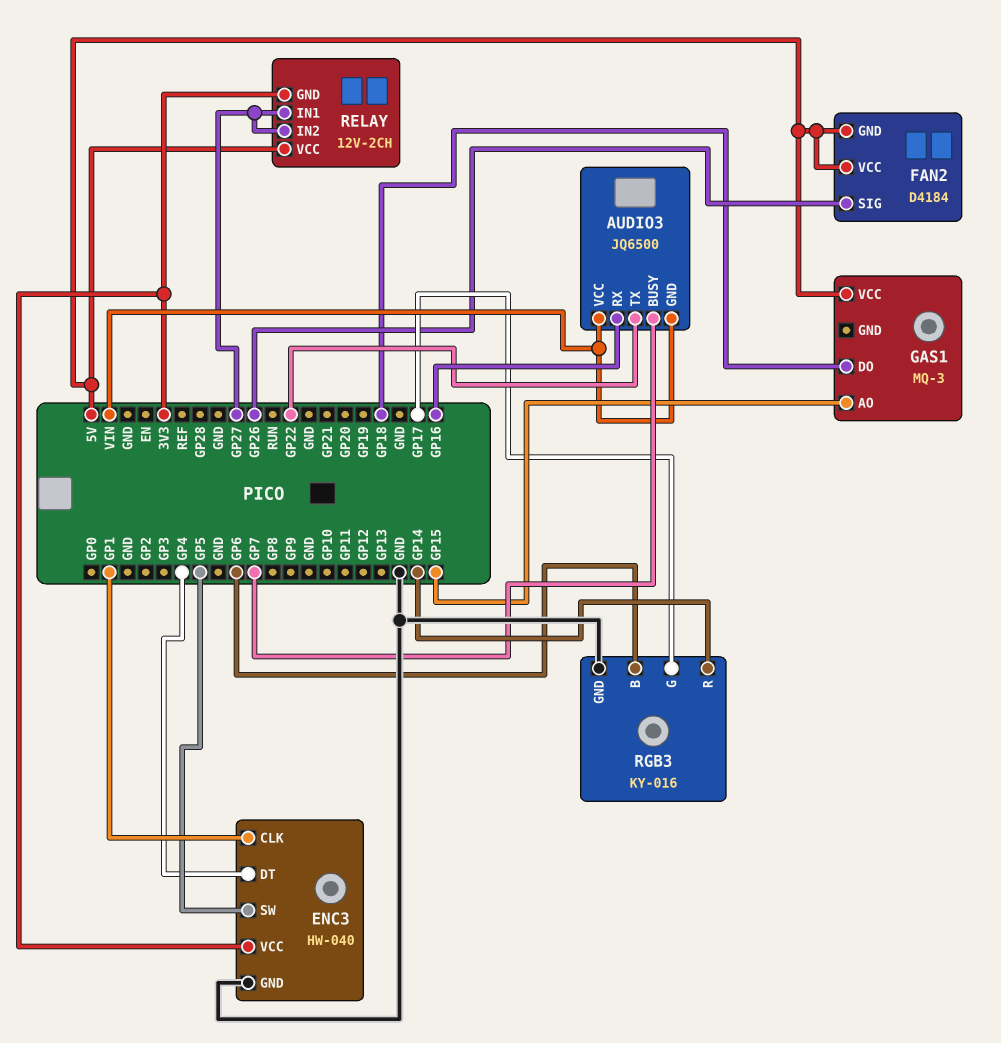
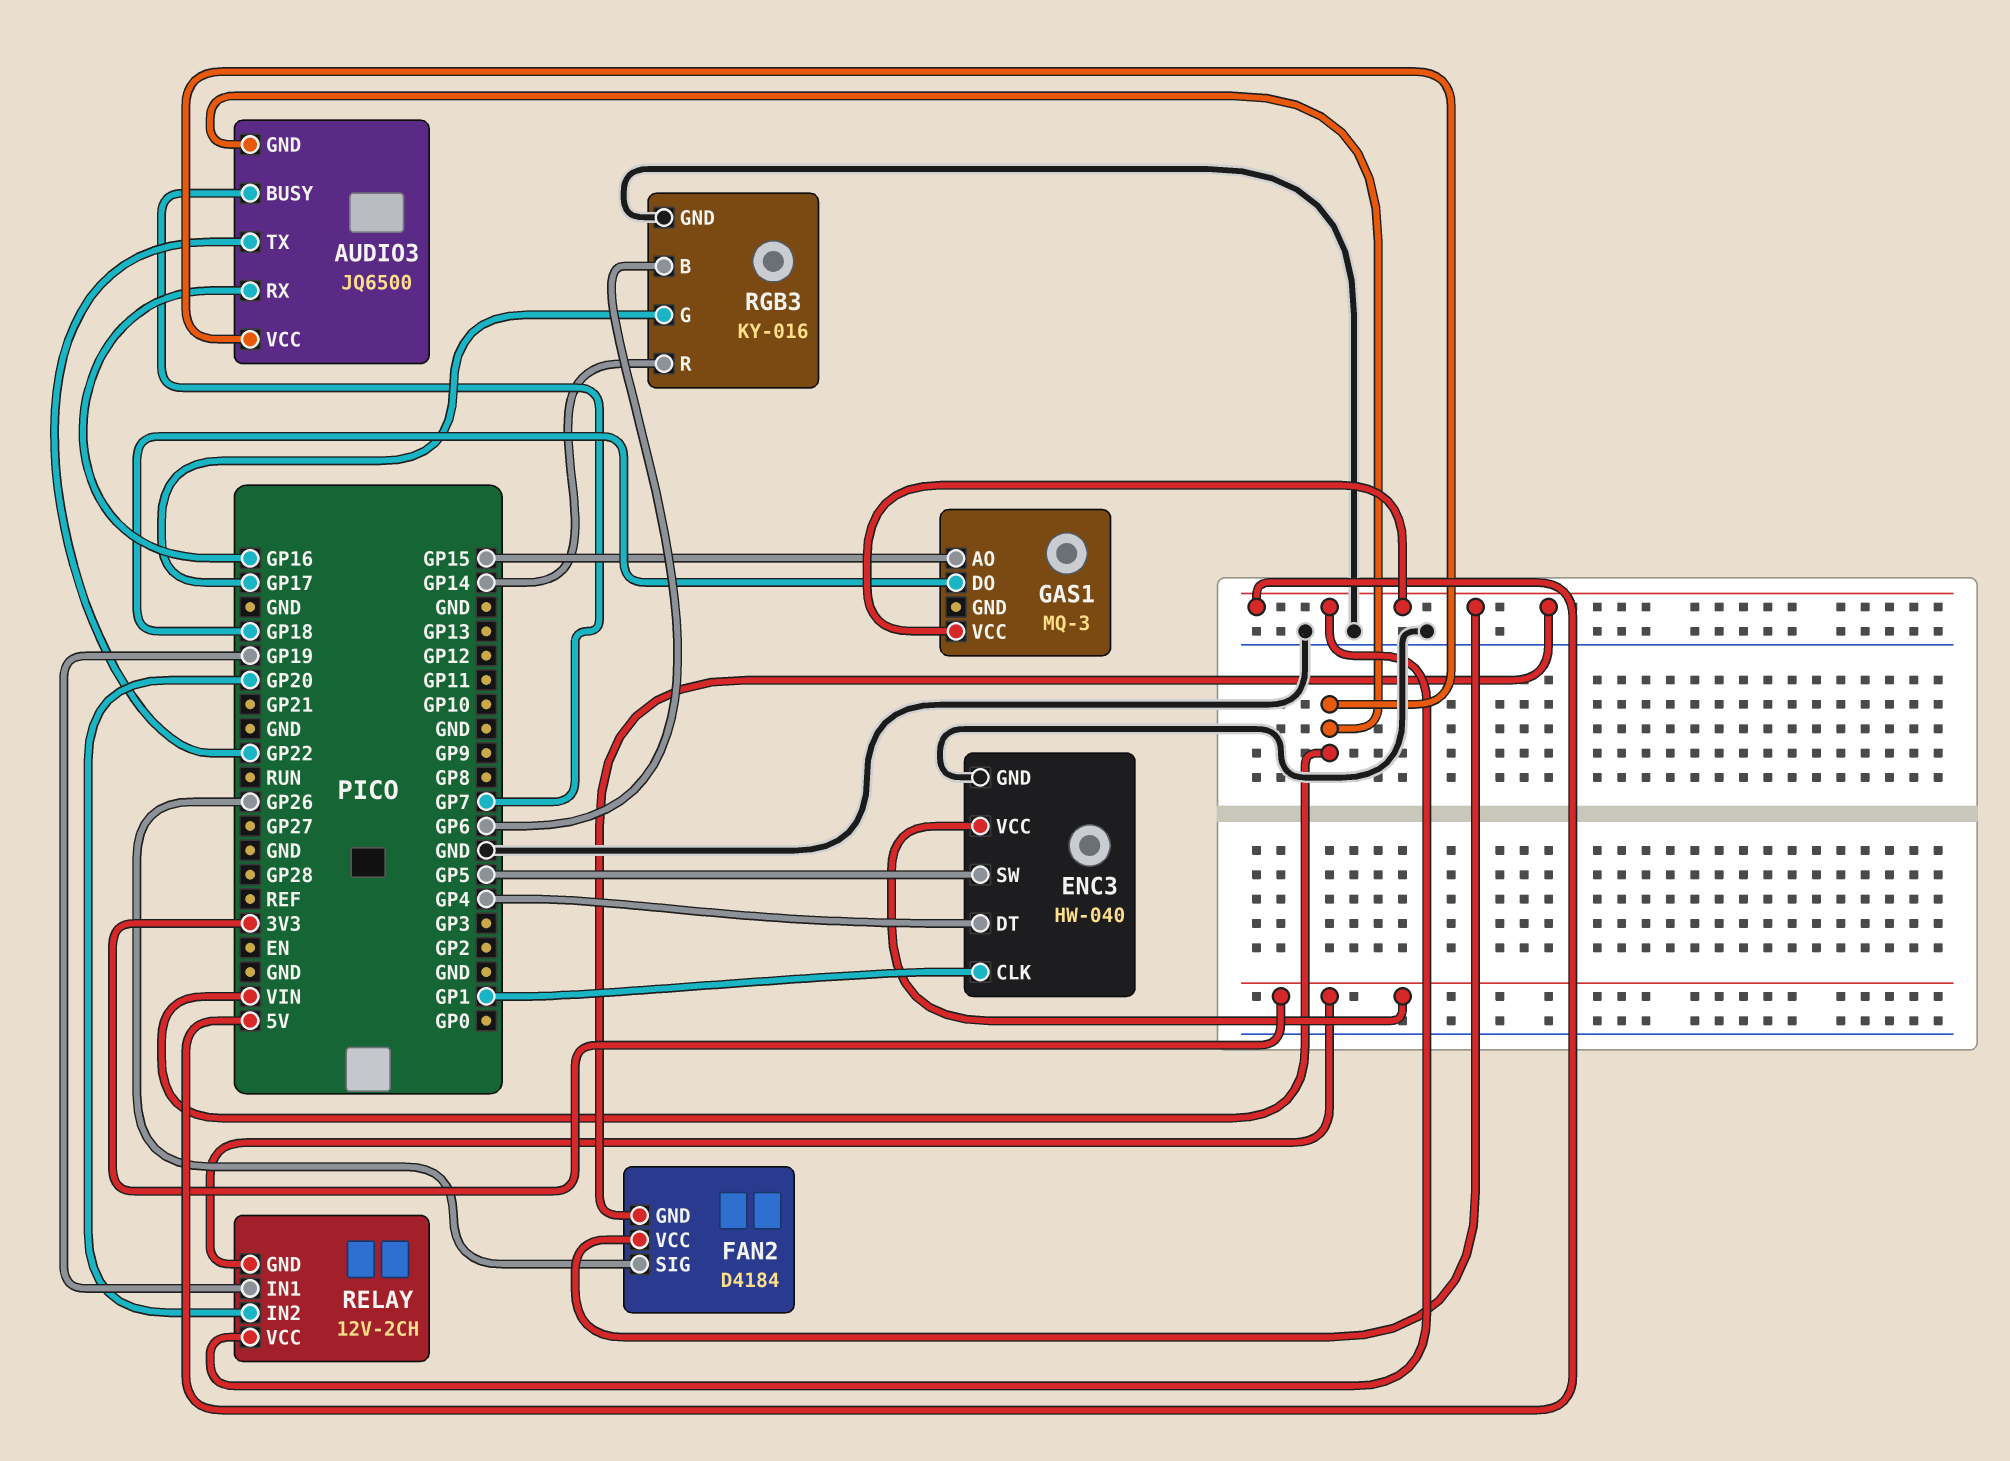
RELAY pin IN1: GP27 -> GP19
RELAY pin IN2: GP27 -> GP20

